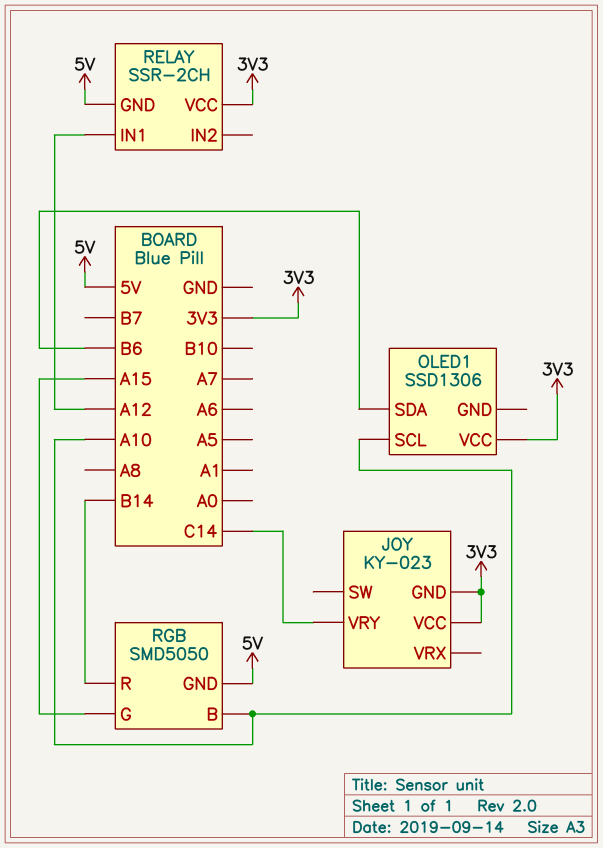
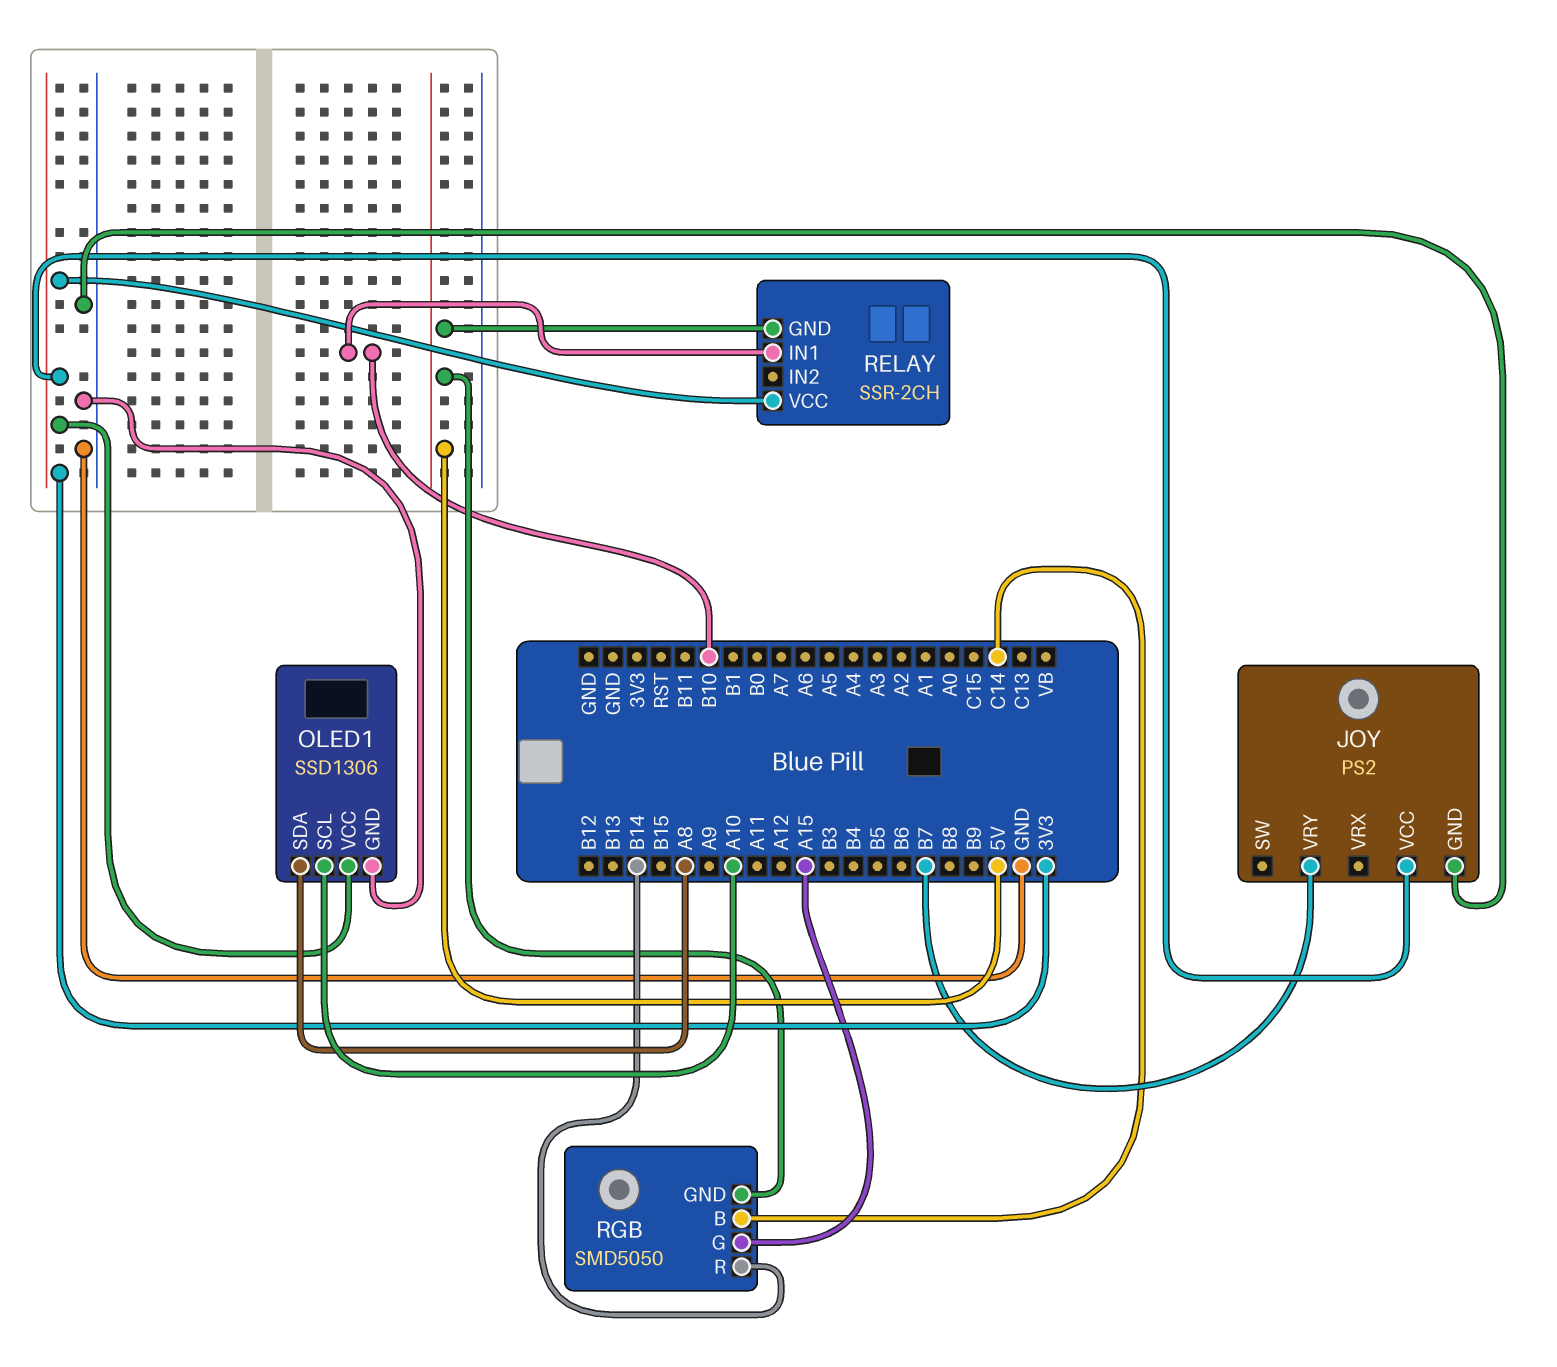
JOY: KY-023 -> PS2
JOY pin GND: 3V3 -> GND
JOY pin VRY: C14 -> B7
OLED1 pin GND: none -> GND
OLED1 pin SDA: B6 -> A8
RELAY pin IN1: A12 -> B10
RGB pin B: A10 -> C14

